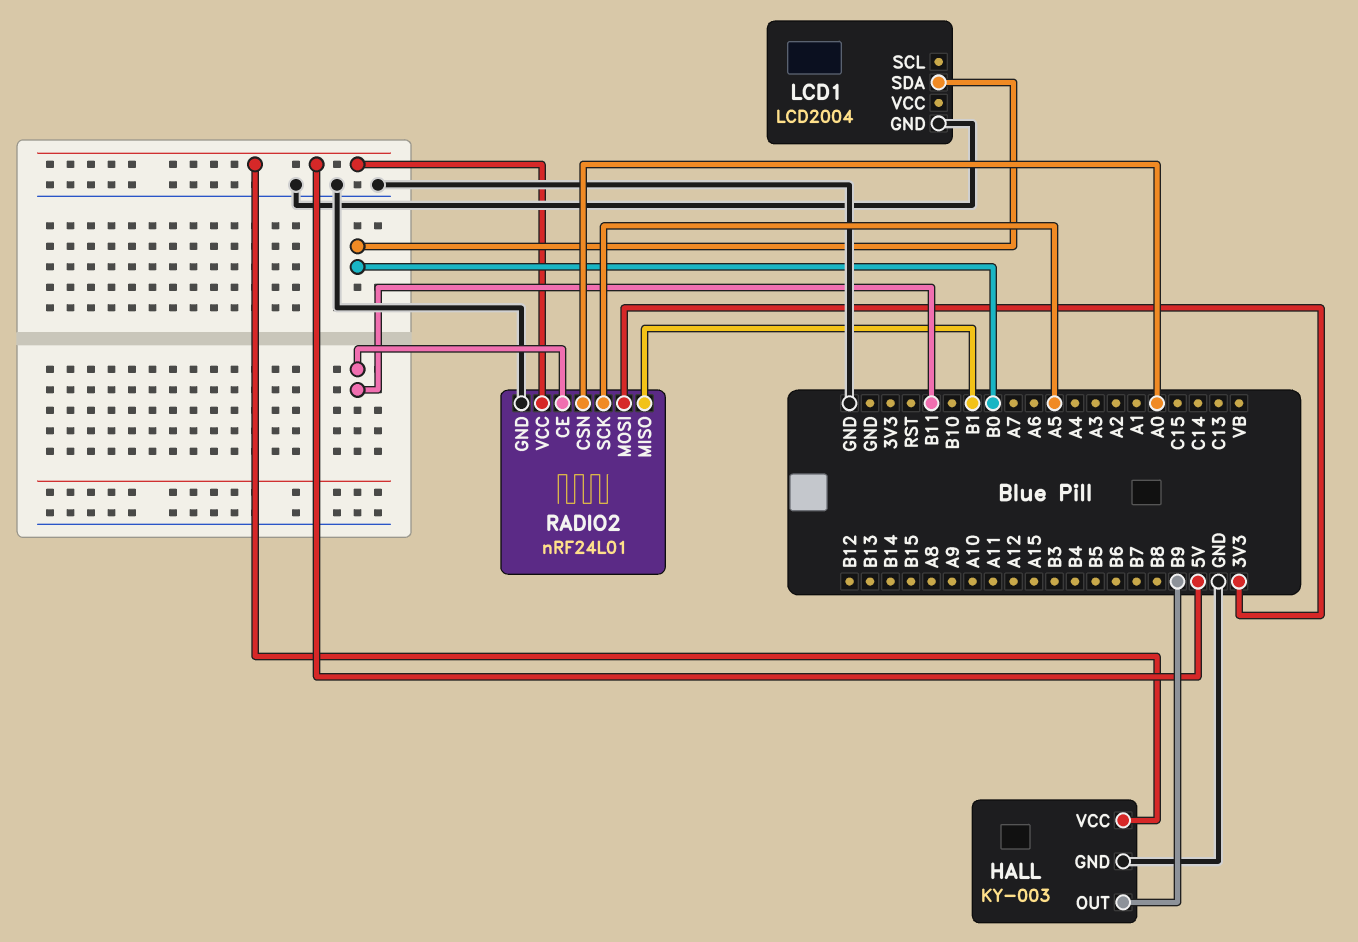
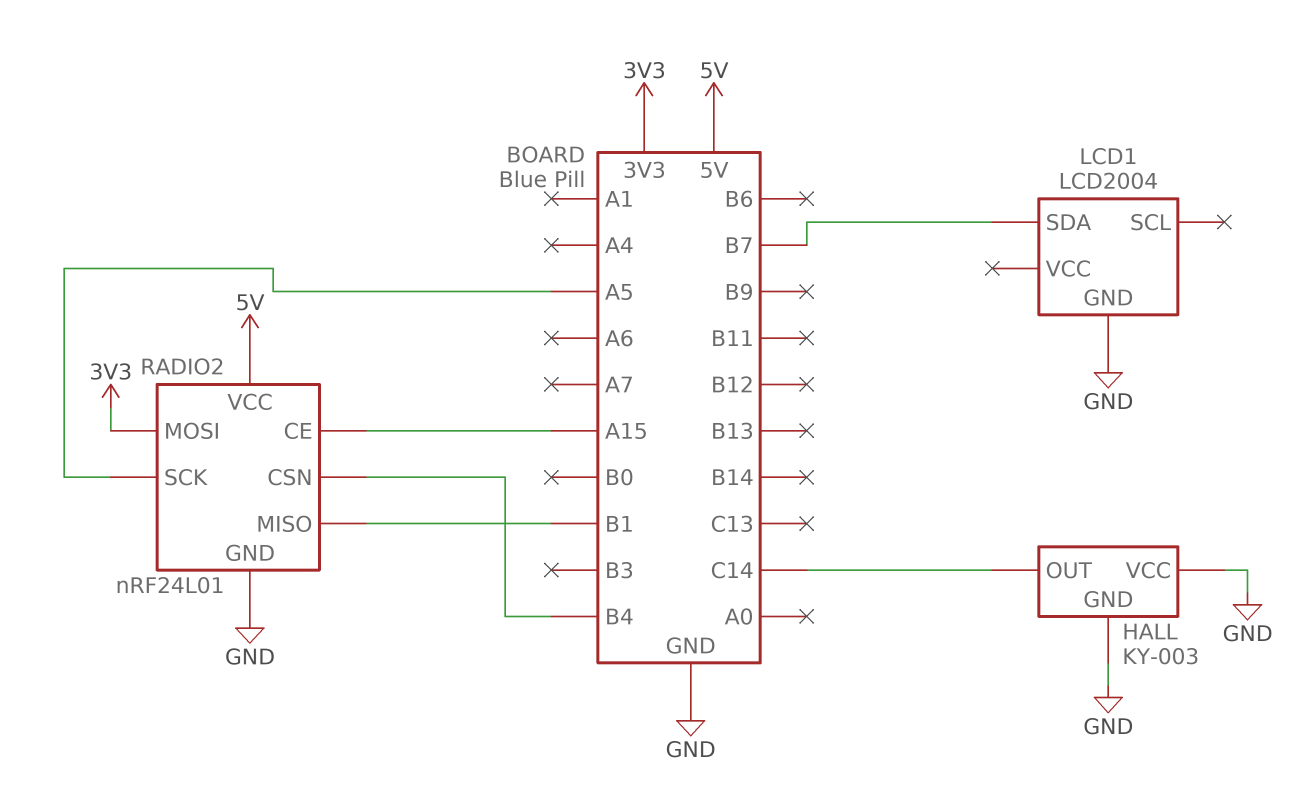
HALL pin OUT: B9 -> C14
HALL pin VCC: 5V -> GND
LCD1 pin SDA: B0 -> B7
RADIO2 pin CE: B11 -> A15
RADIO2 pin CSN: A0 -> B4

